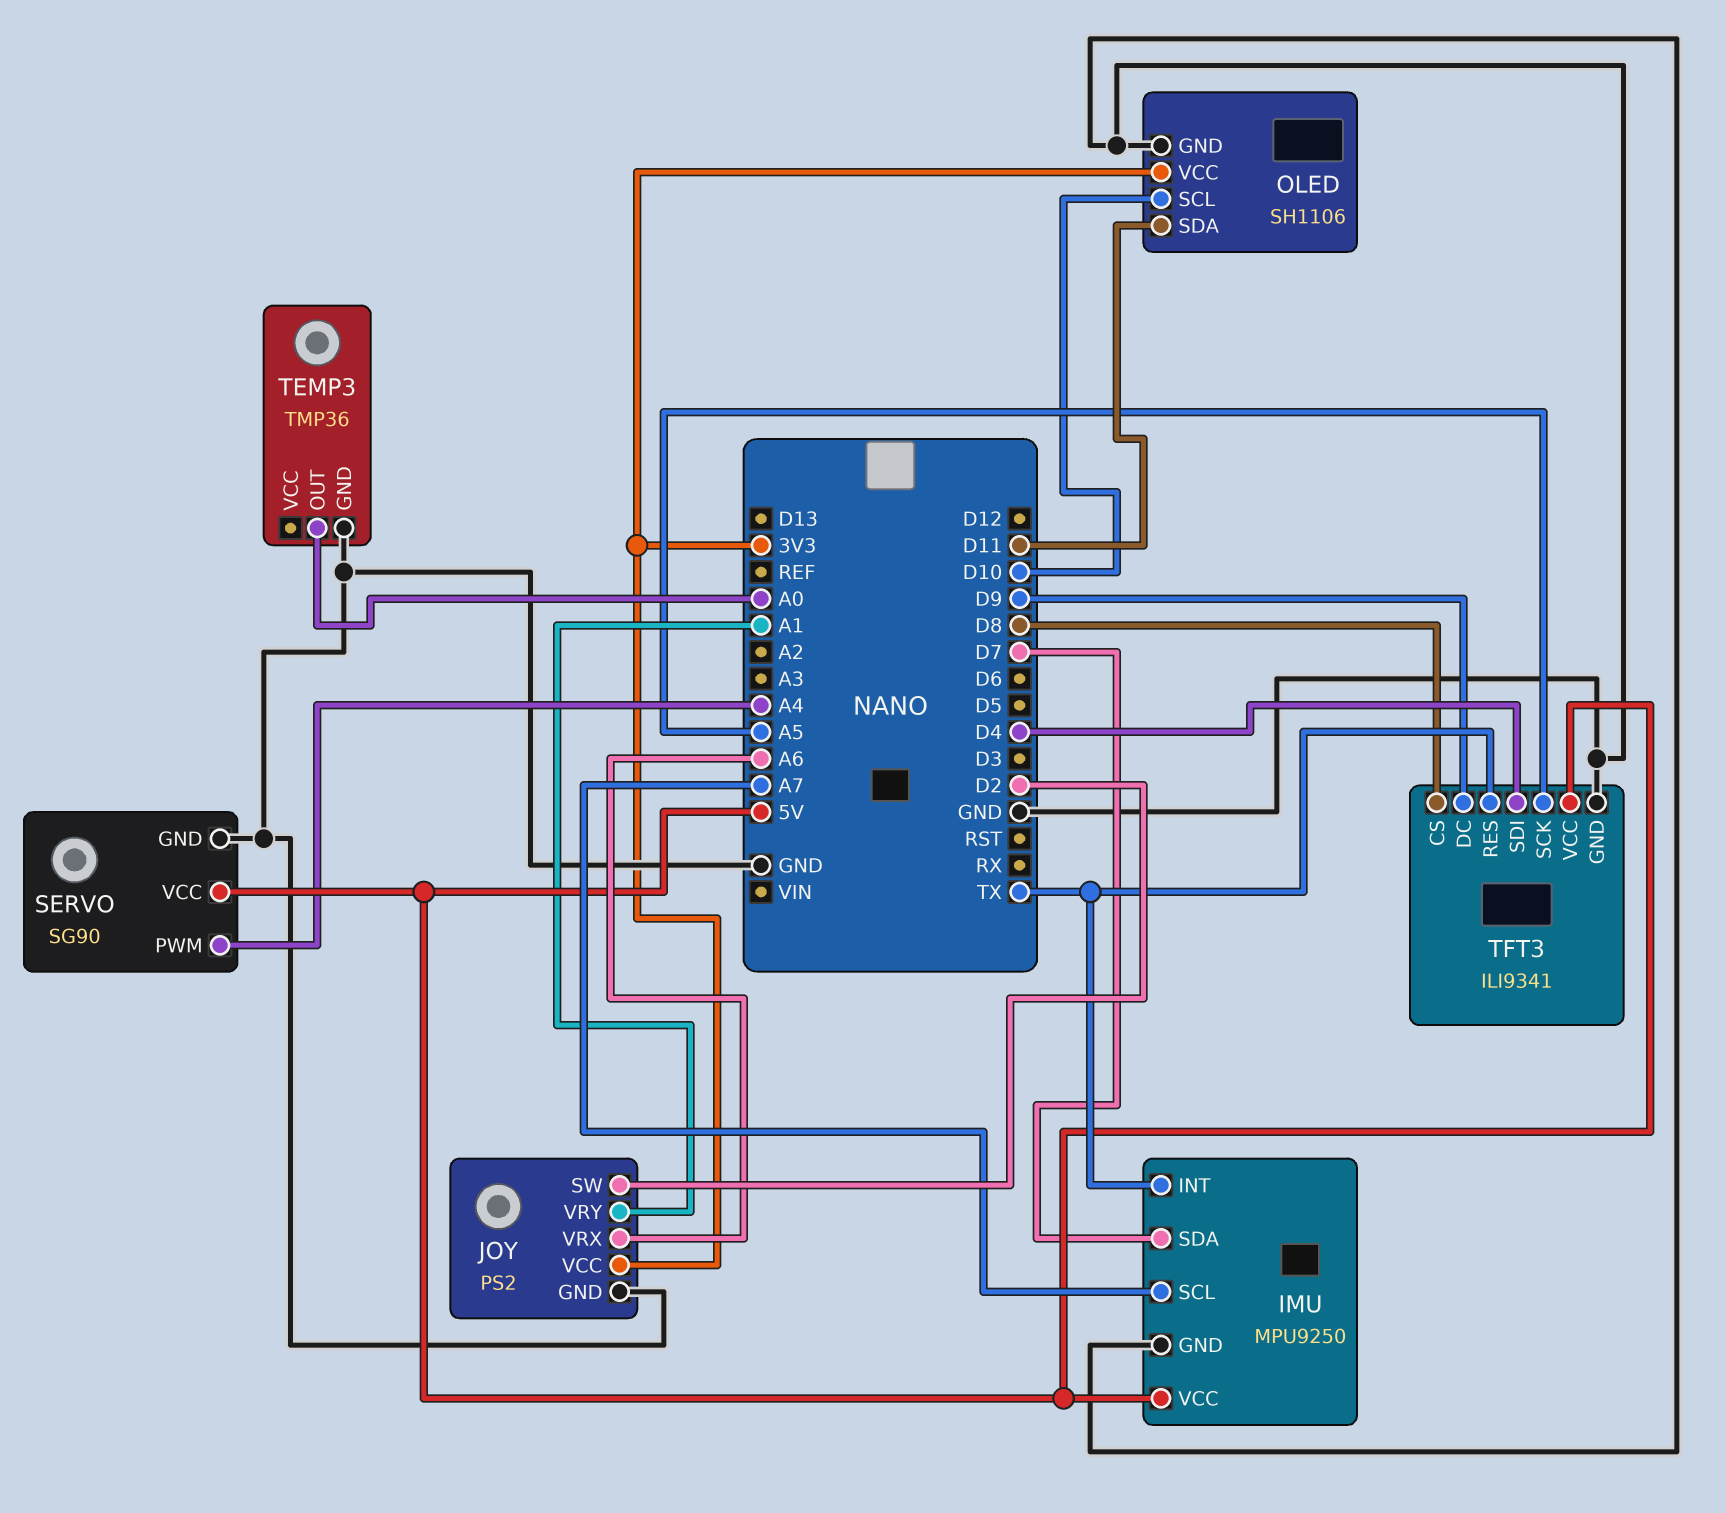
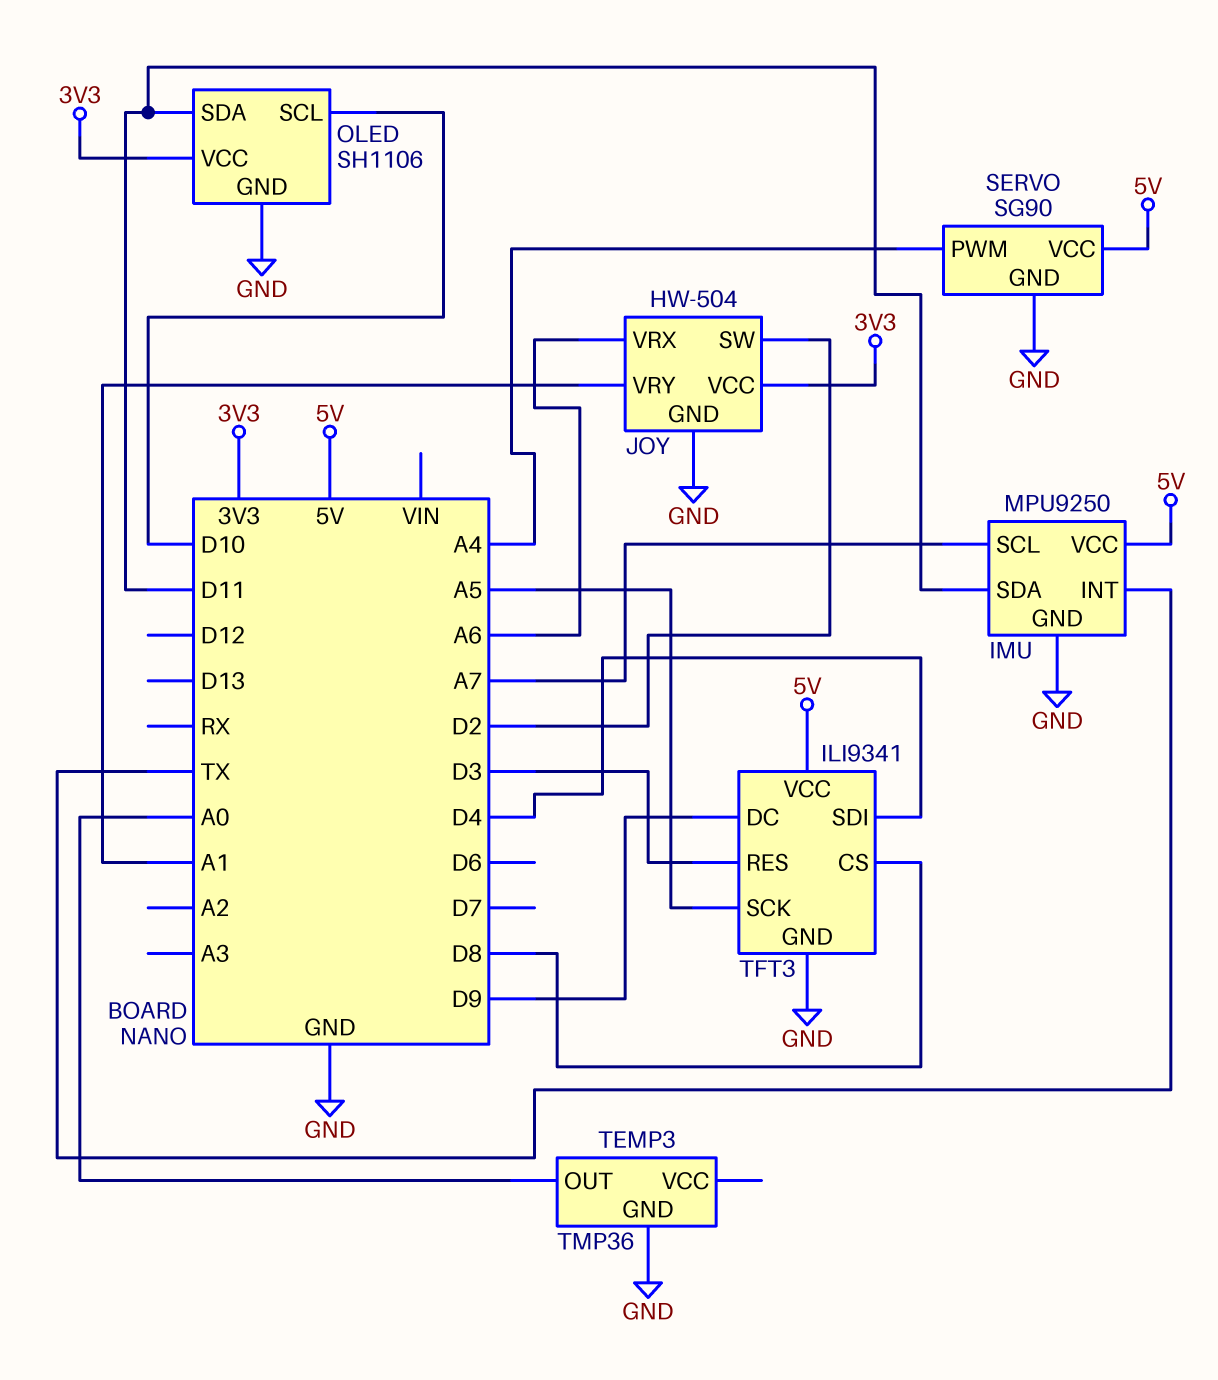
IMU pin SDA: D7 -> D11
JOY: PS2 -> HW-504
TFT3 pin RES: TX -> D3

